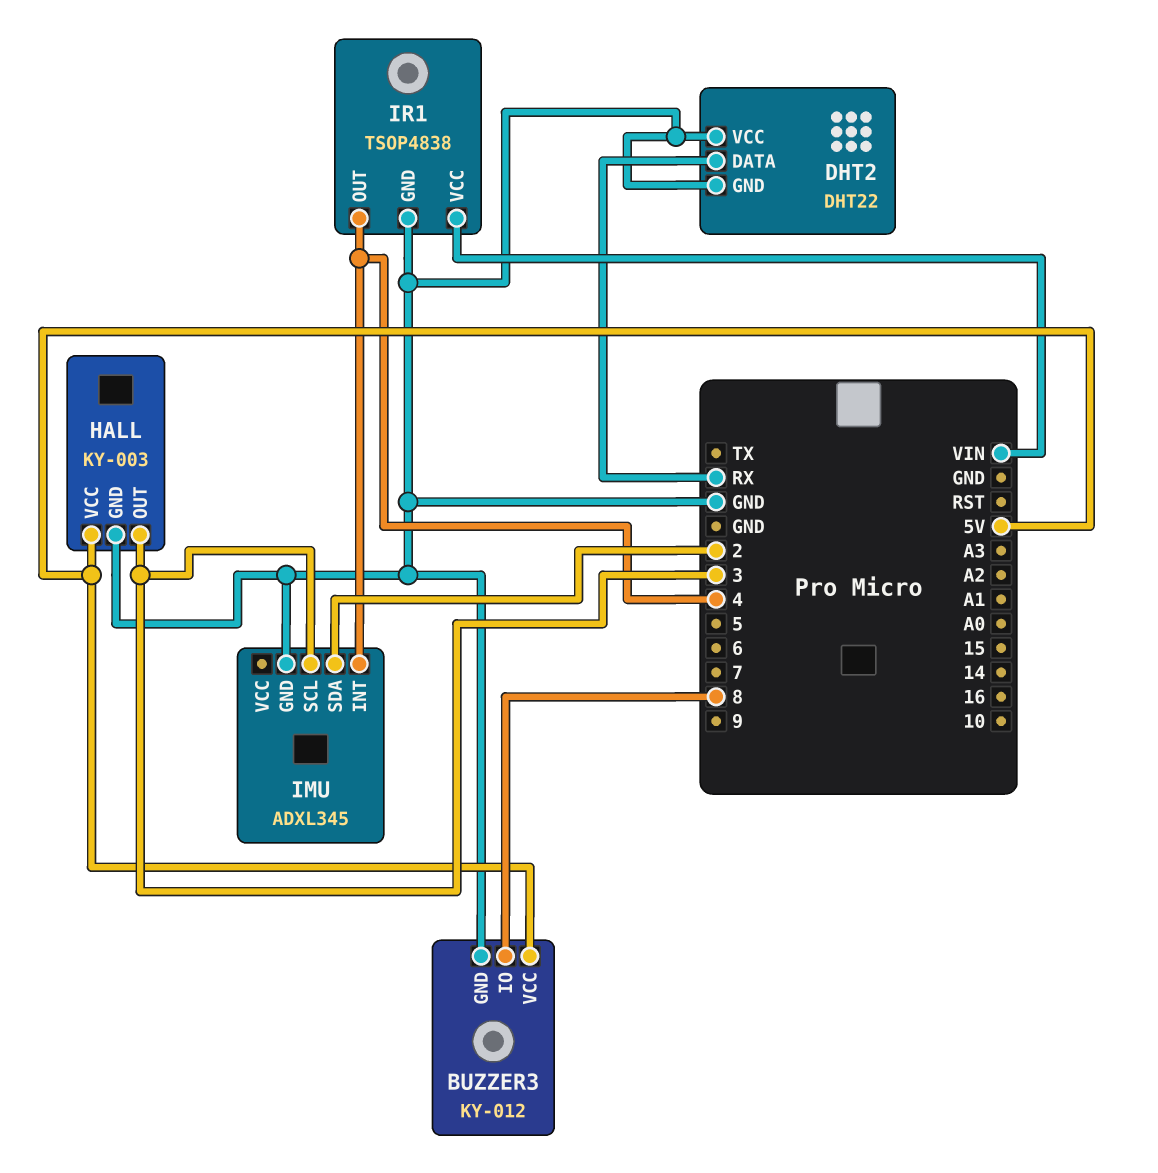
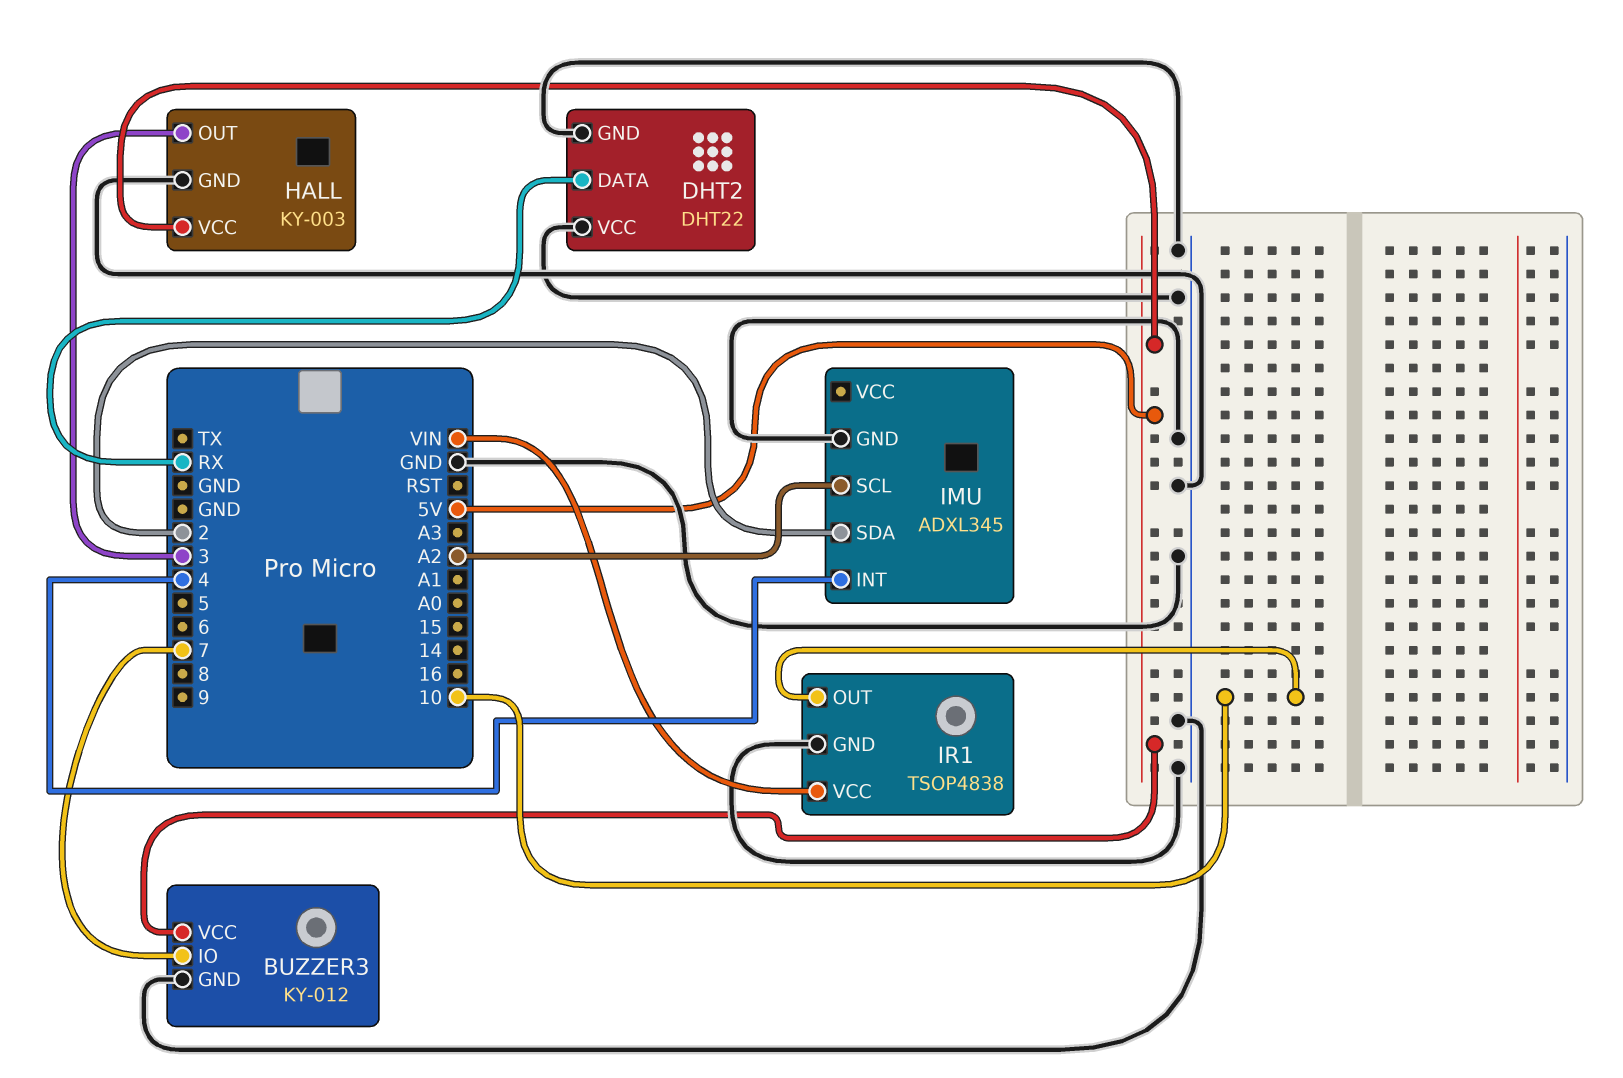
BUZZER3 pin IO: 8 -> 7
IMU pin SCL: 3 -> A2
IR1 pin OUT: 4 -> 10

